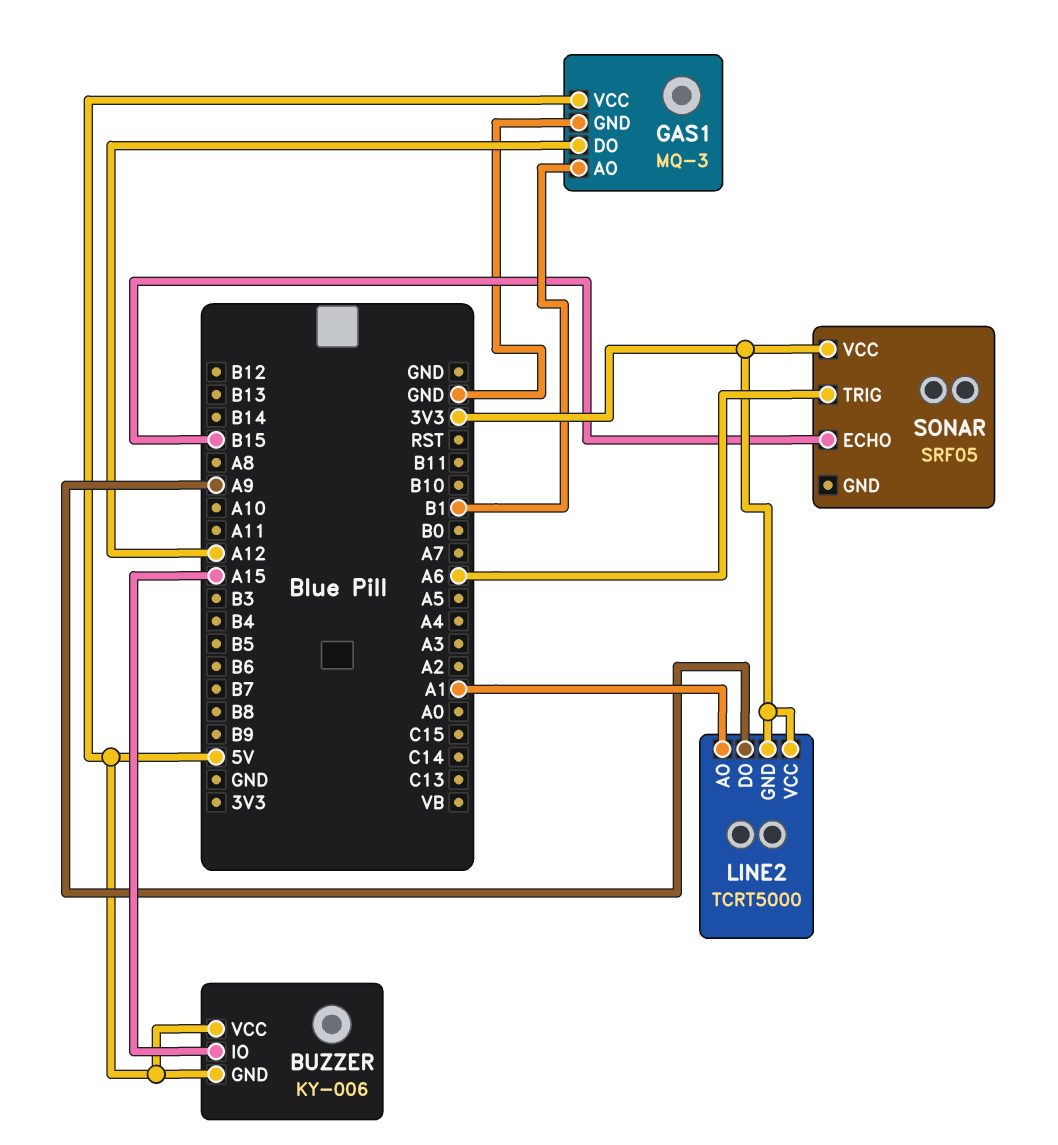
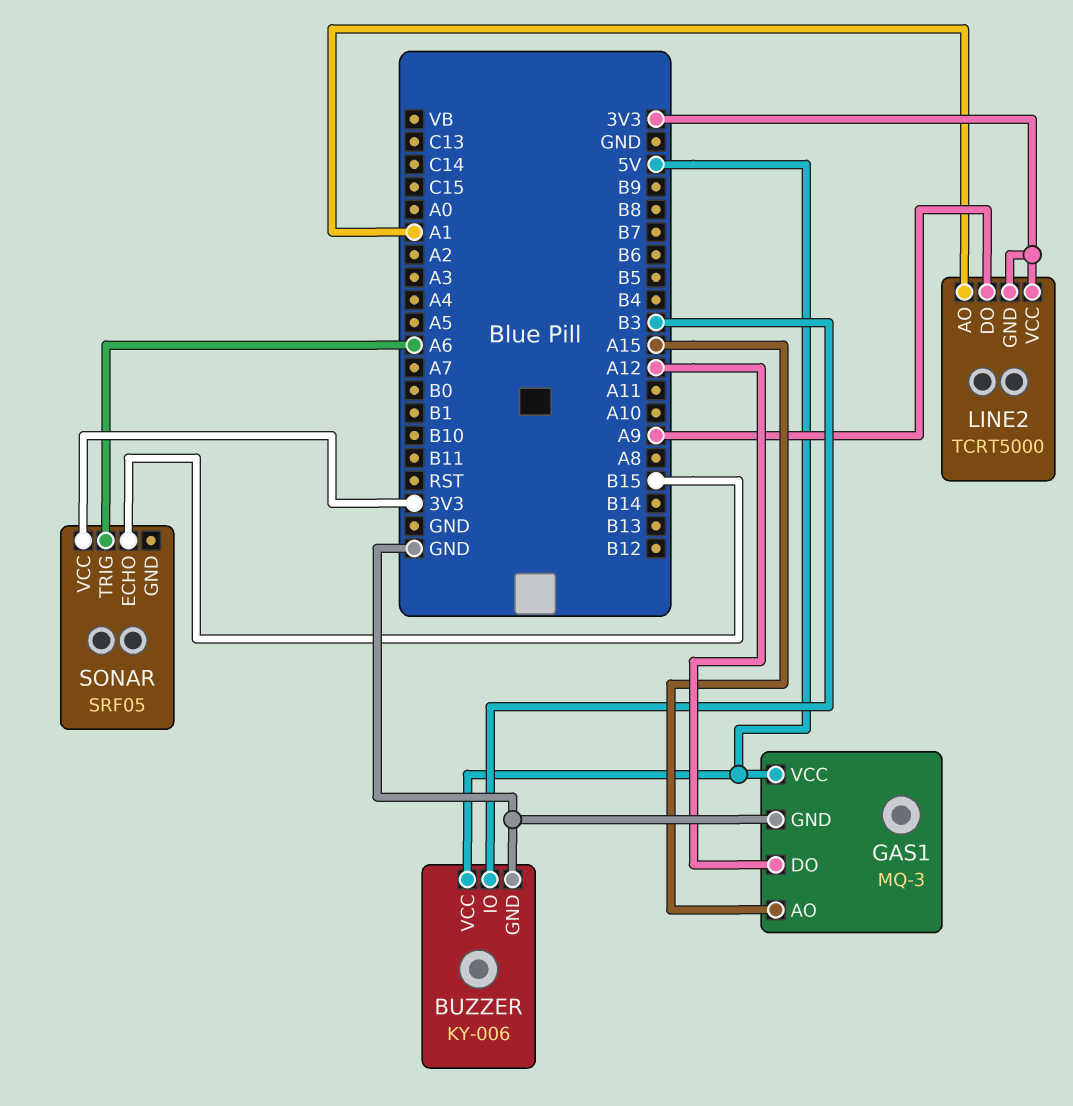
BUZZER pin GND: 5V -> GND
BUZZER pin IO: A15 -> B3
GAS1 pin AO: B1 -> A15

